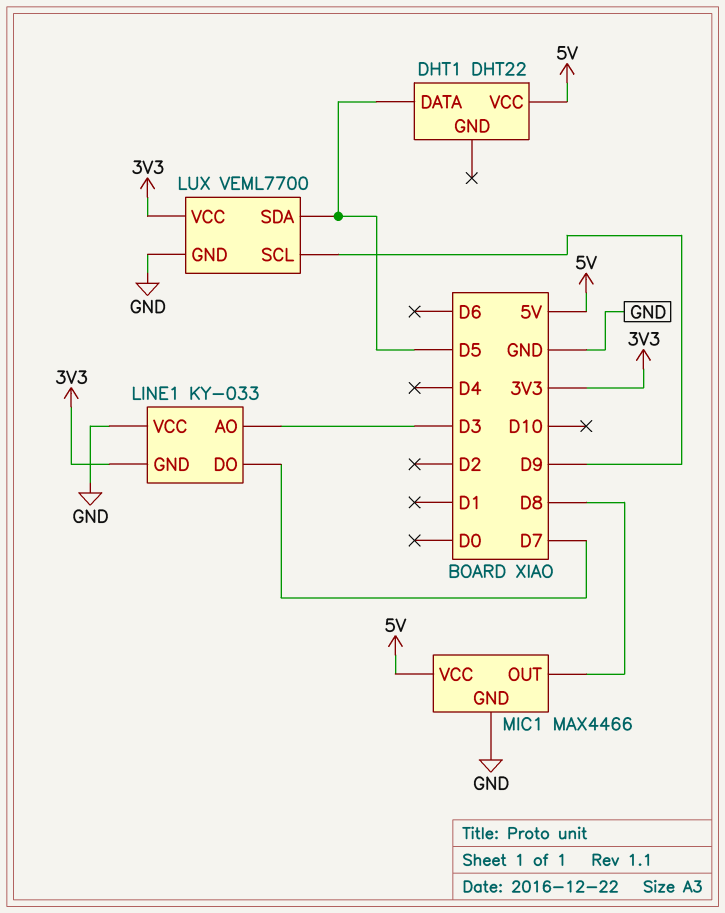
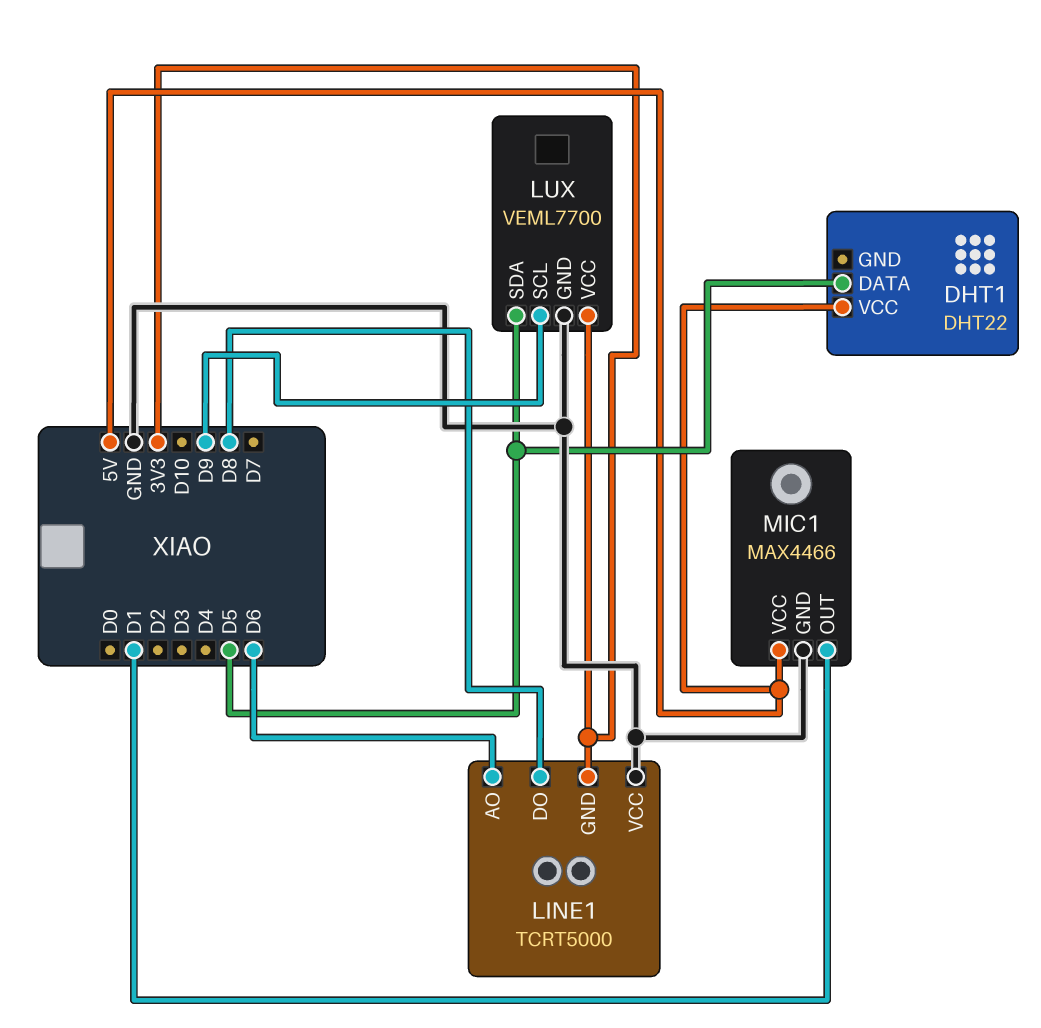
LINE1: KY-033 -> TCRT5000
LINE1 pin AO: D3 -> D6
LINE1 pin DO: D7 -> D8
MIC1 pin OUT: D8 -> D1

